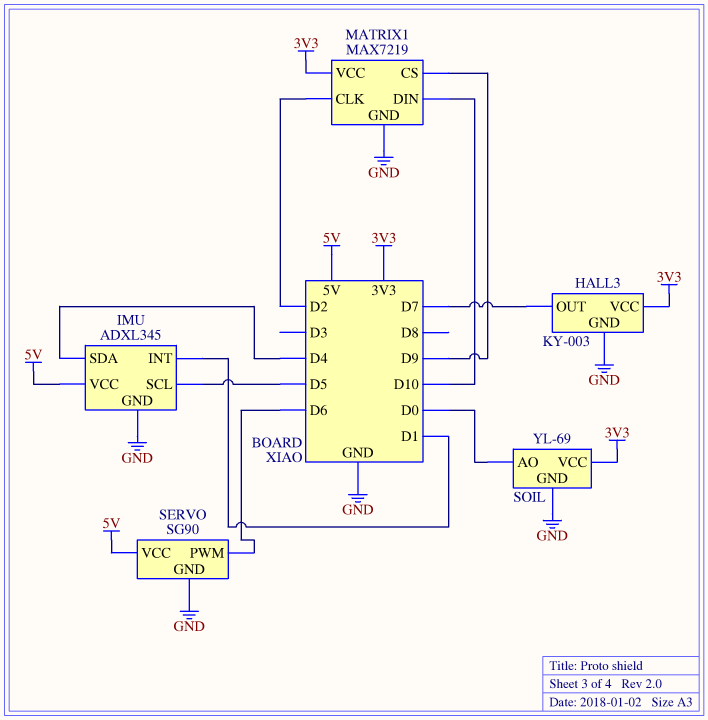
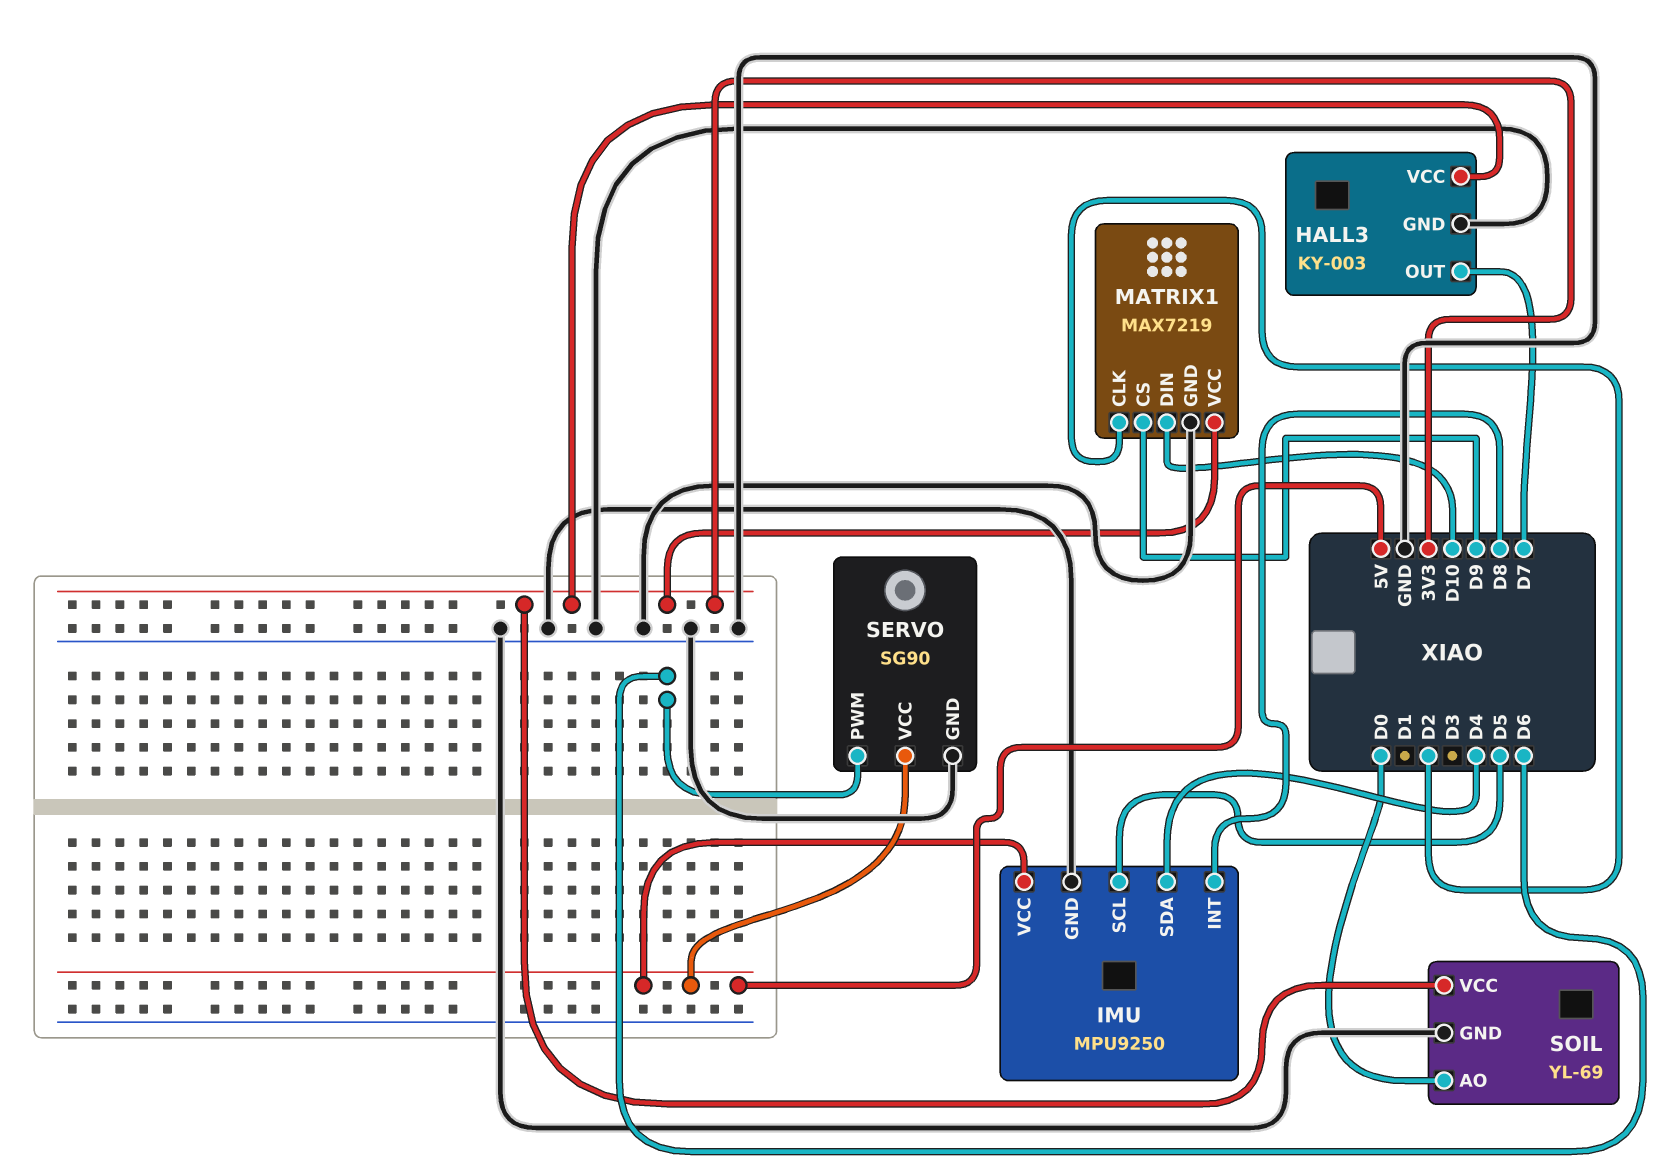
IMU: ADXL345 -> MPU9250
IMU pin INT: D1 -> D8

